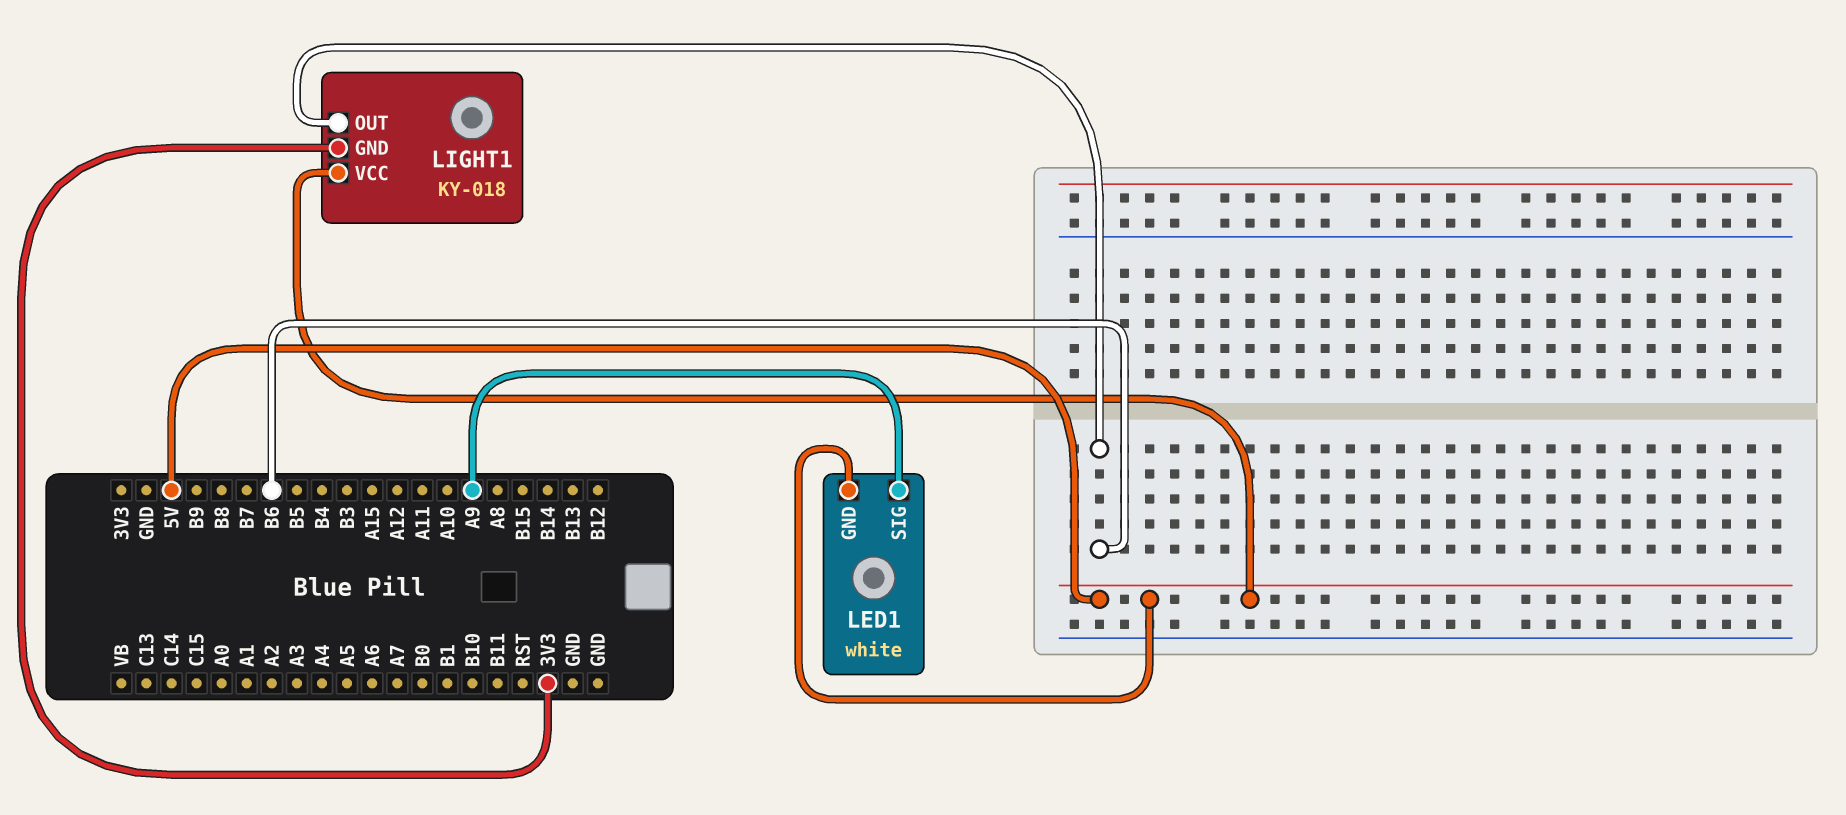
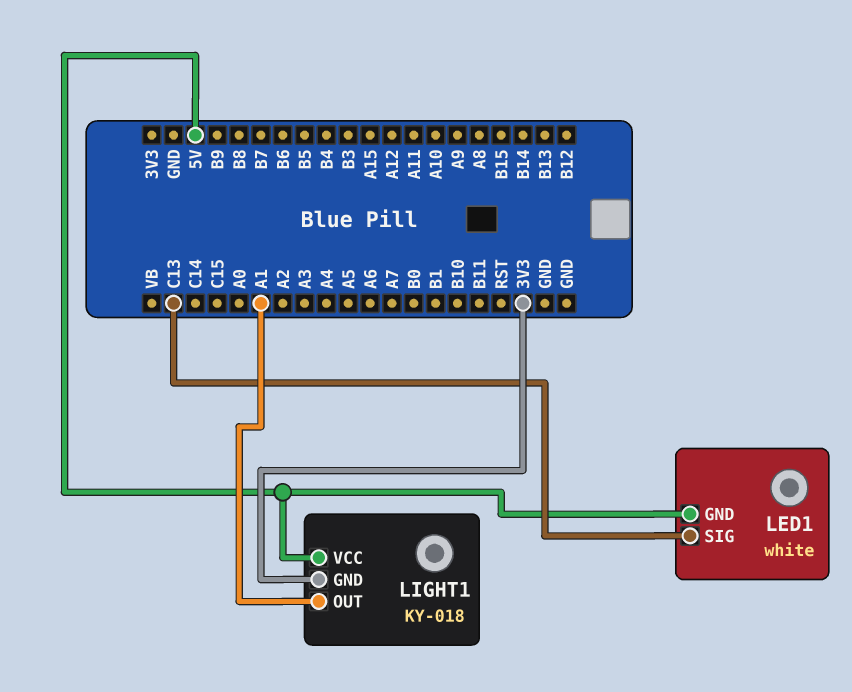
LED1 pin SIG: A9 -> C13
LIGHT1 pin OUT: B6 -> A1

